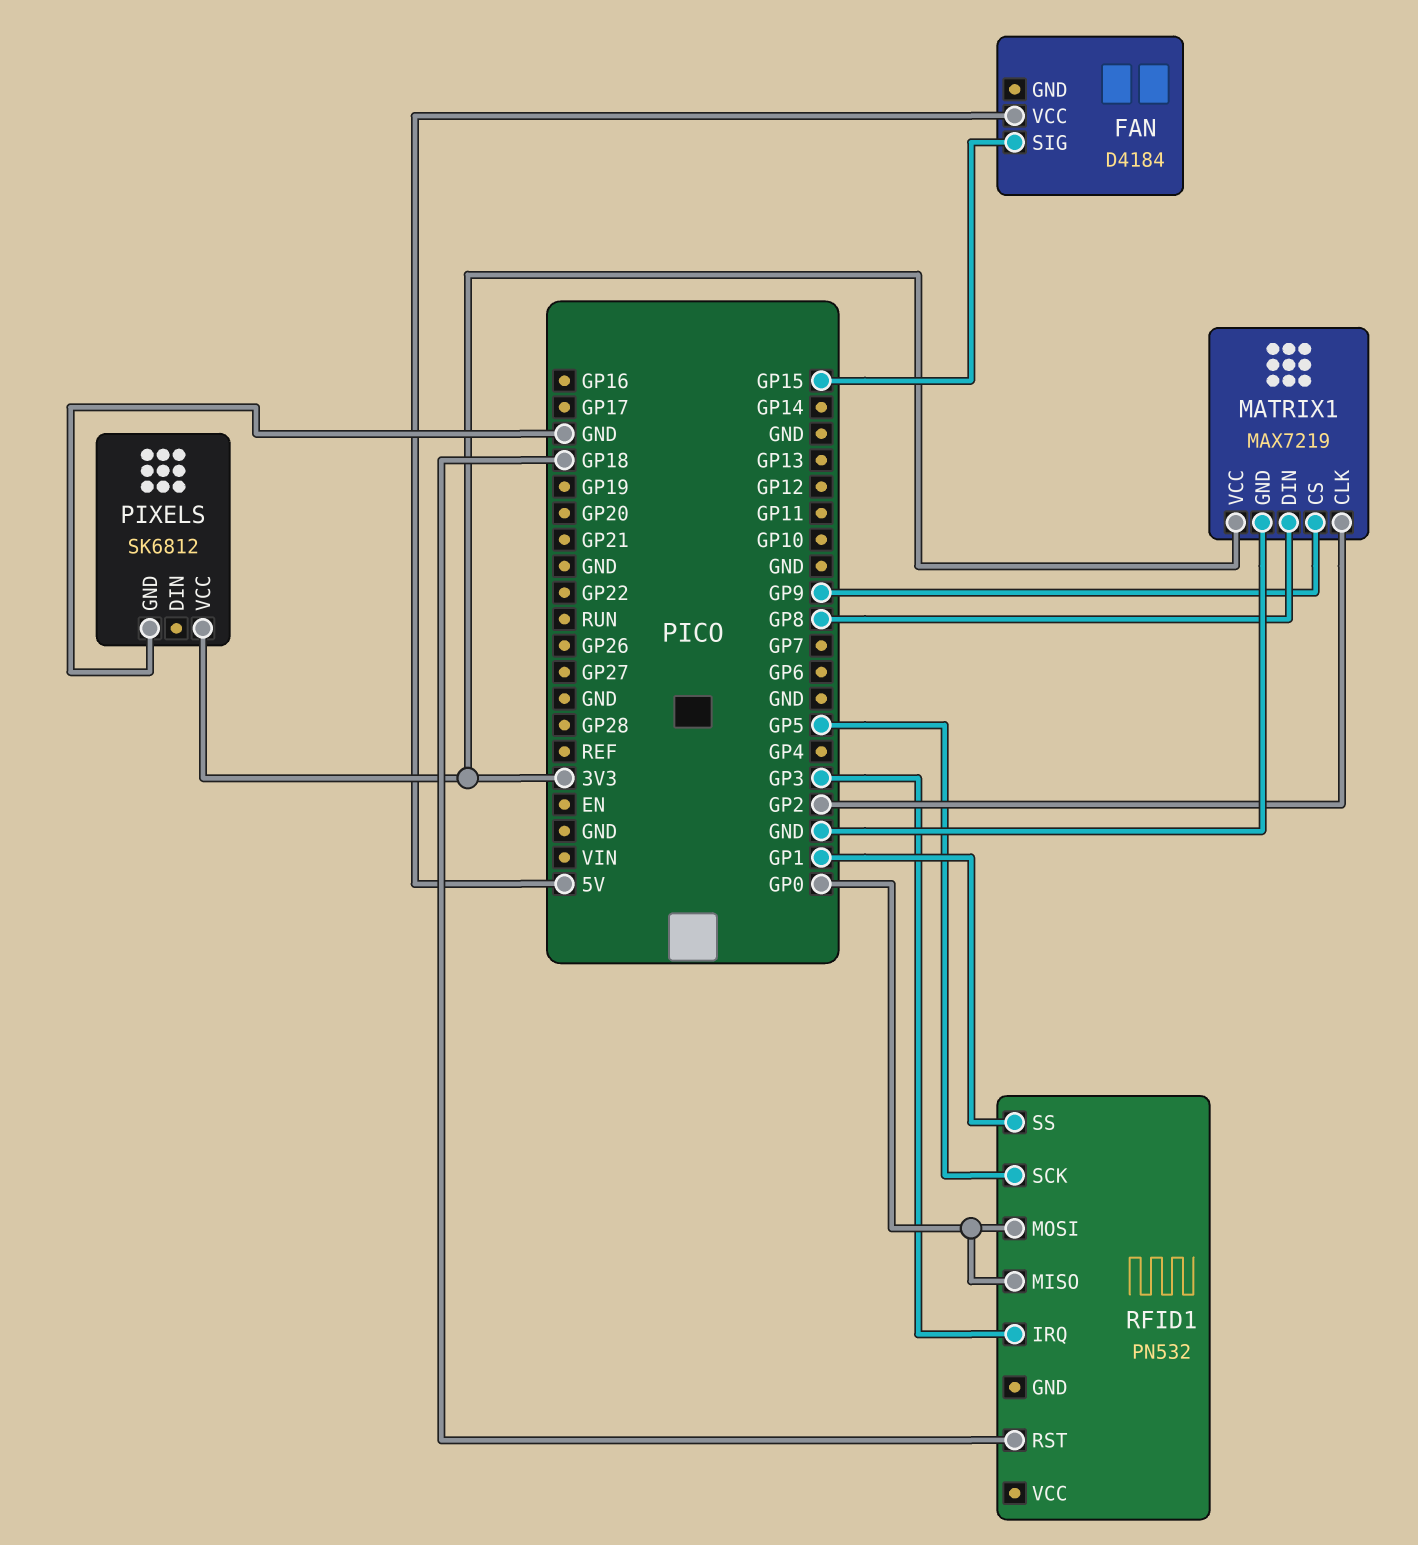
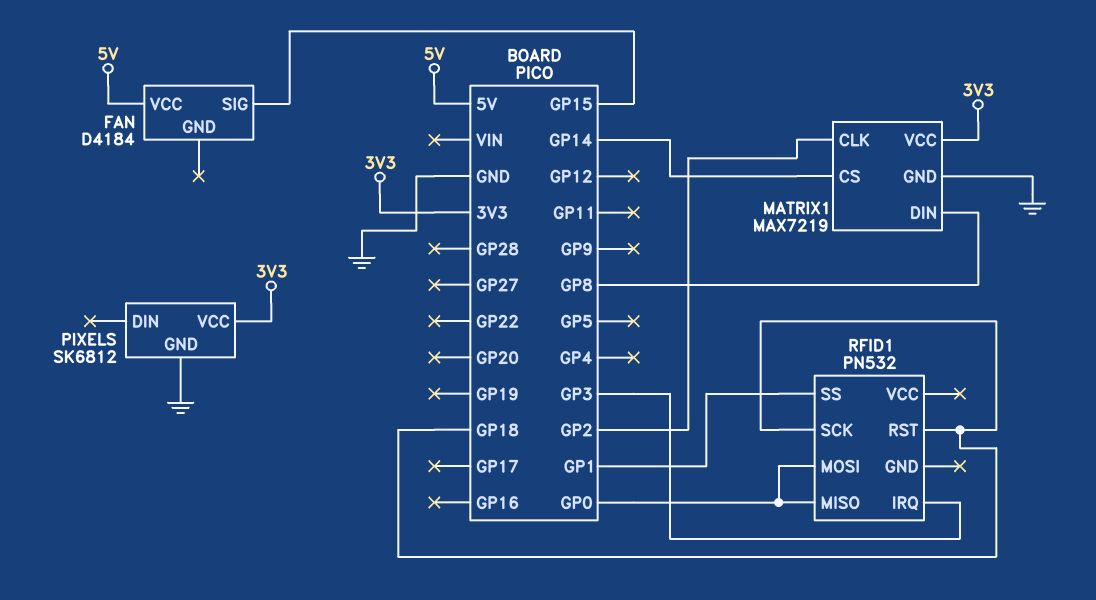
MATRIX1 pin CS: GP9 -> GP14
RFID1 pin SCK: GP5 -> GP18

